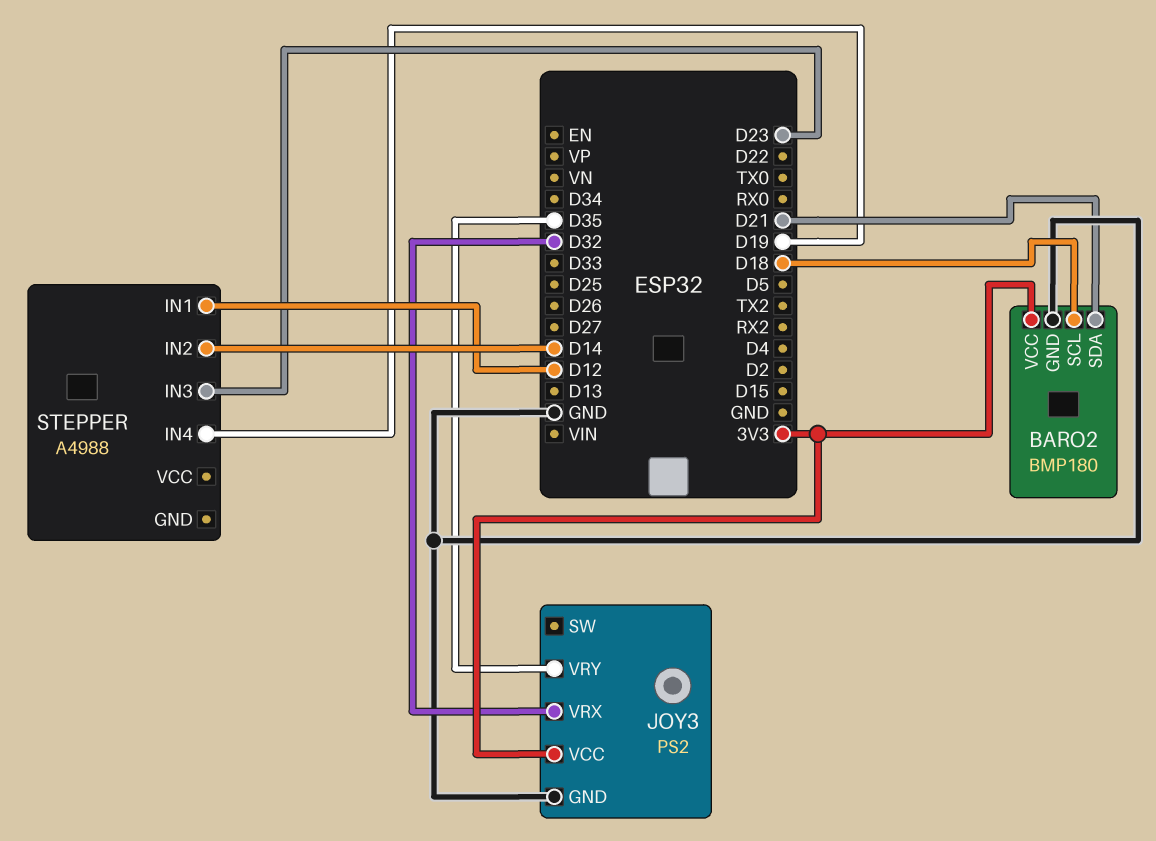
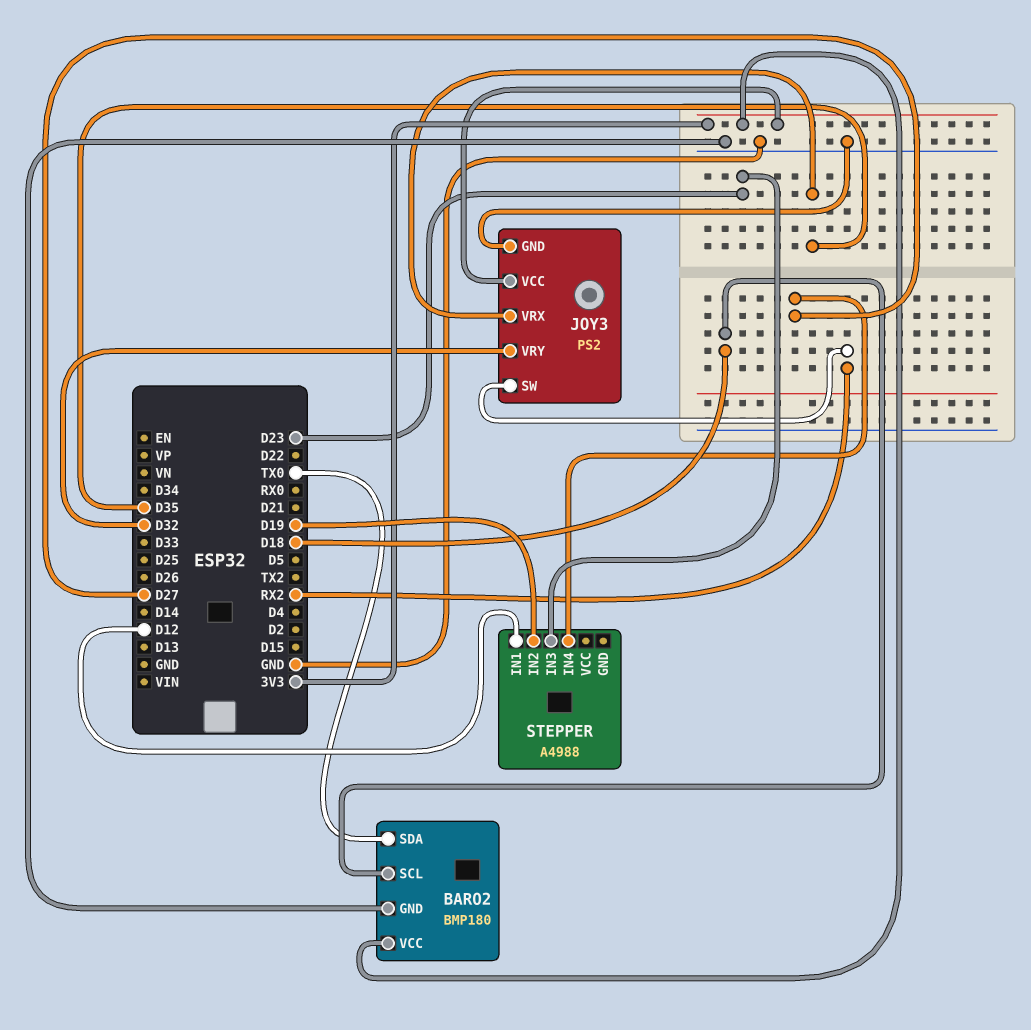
BARO2 pin SDA: D21 -> TX0
JOY3 pin SW: none -> RX2
JOY3 pin VRX: D32 -> D35
JOY3 pin VRY: D35 -> D32
STEPPER pin IN2: D14 -> D19
STEPPER pin IN4: D19 -> D27

